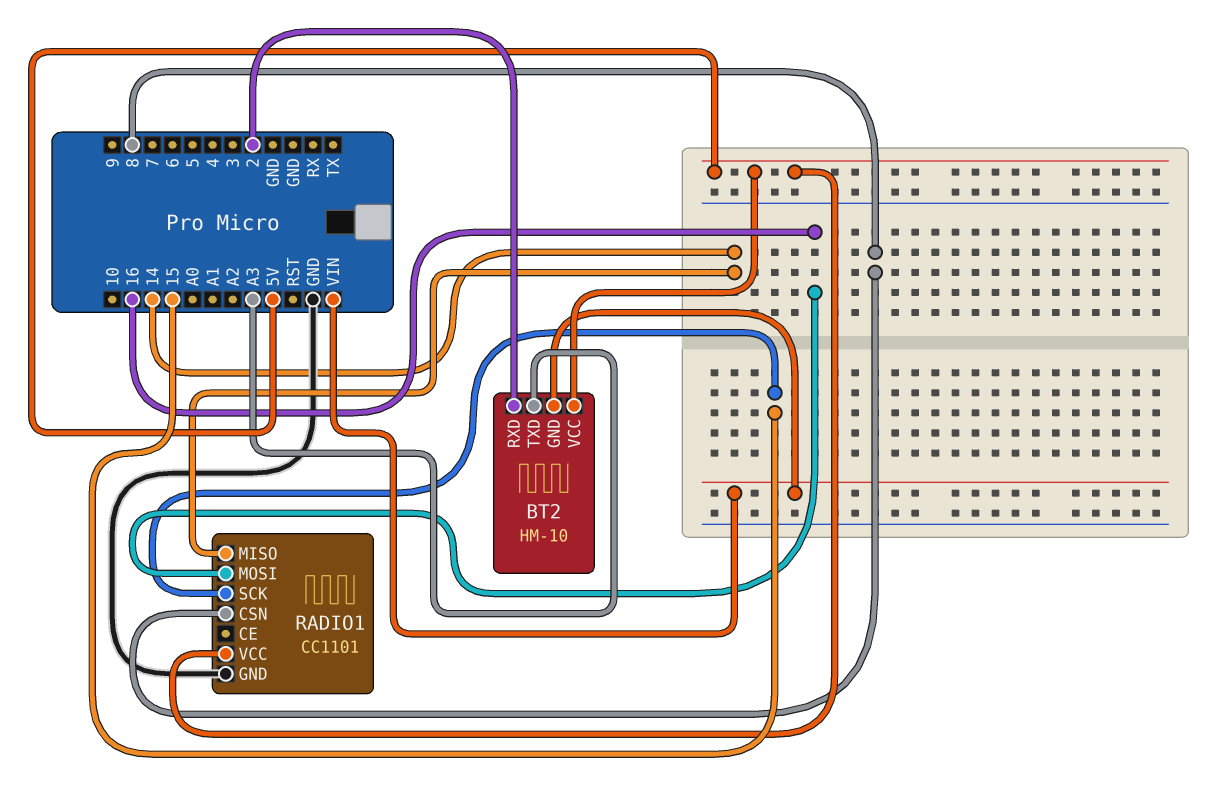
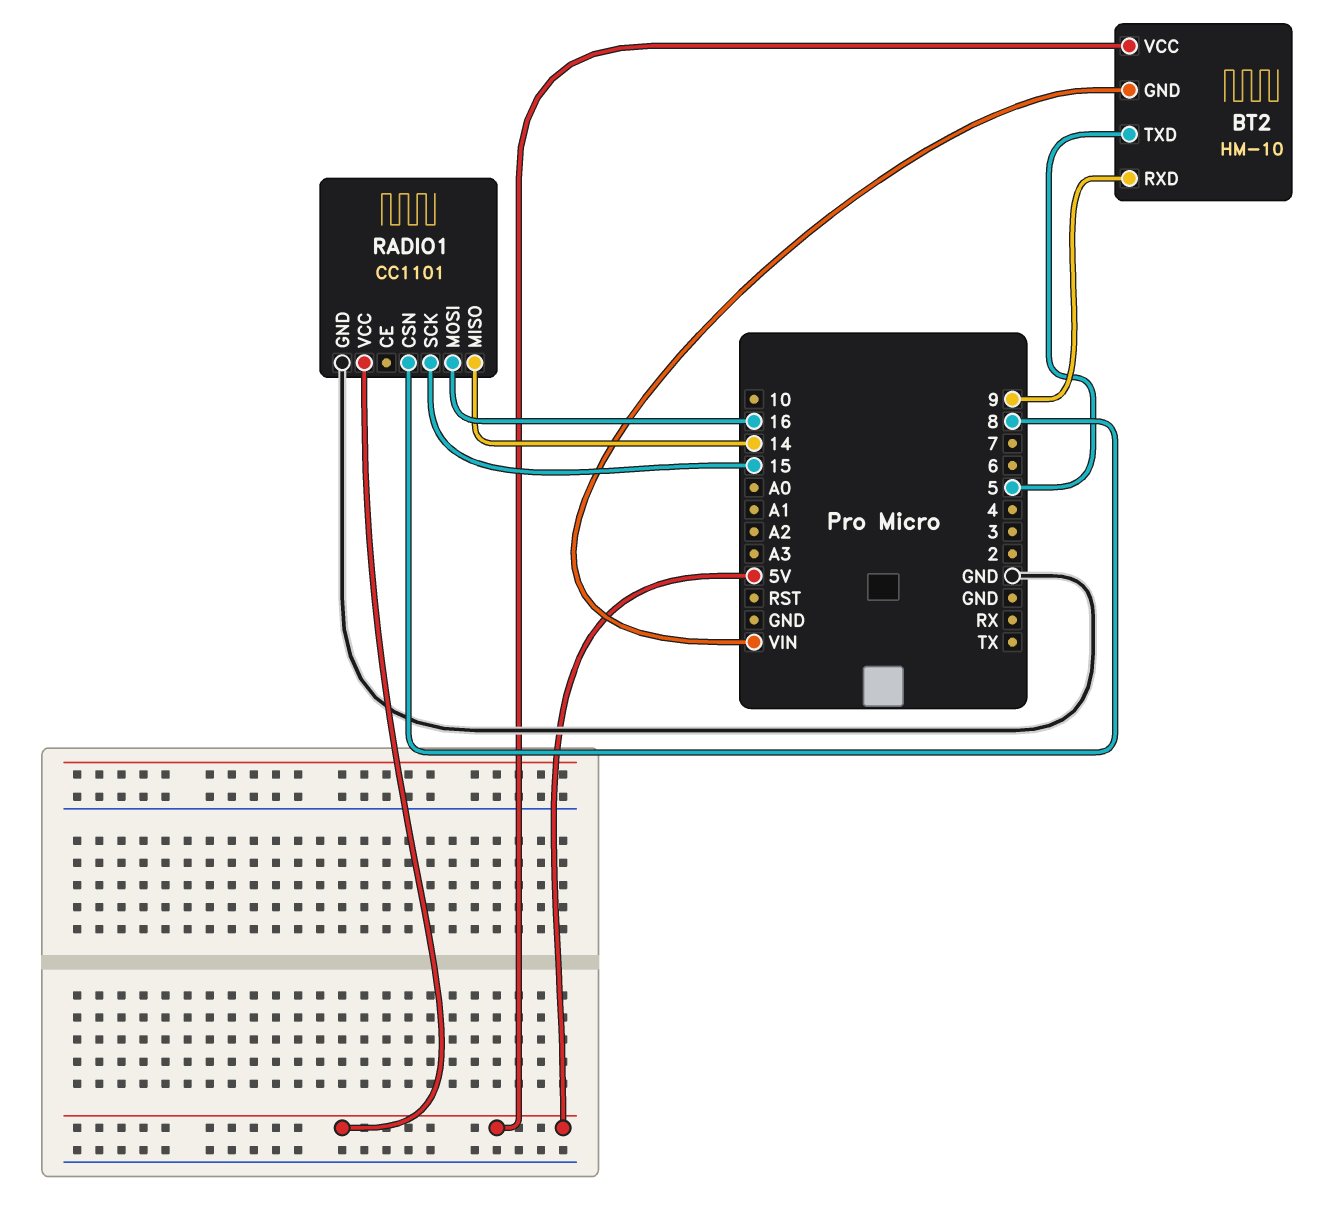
BT2 pin RXD: 2 -> 9
BT2 pin TXD: A3 -> 5

